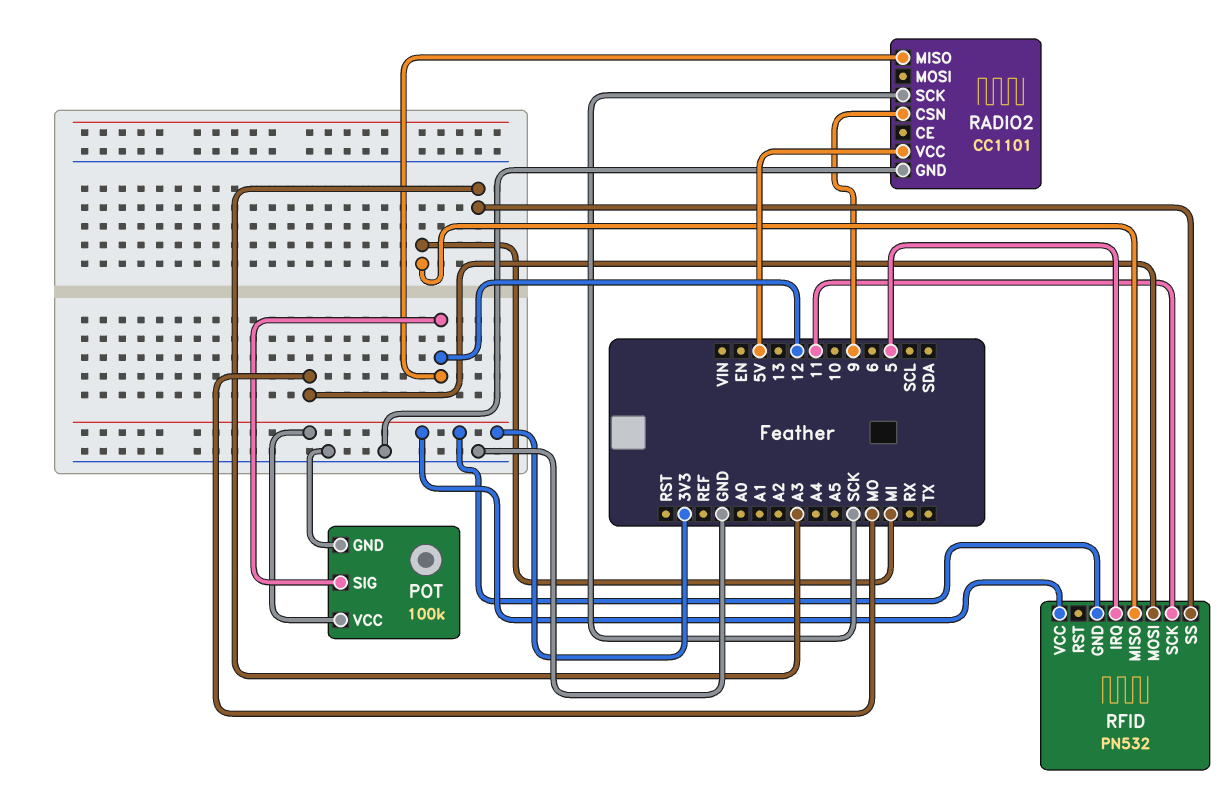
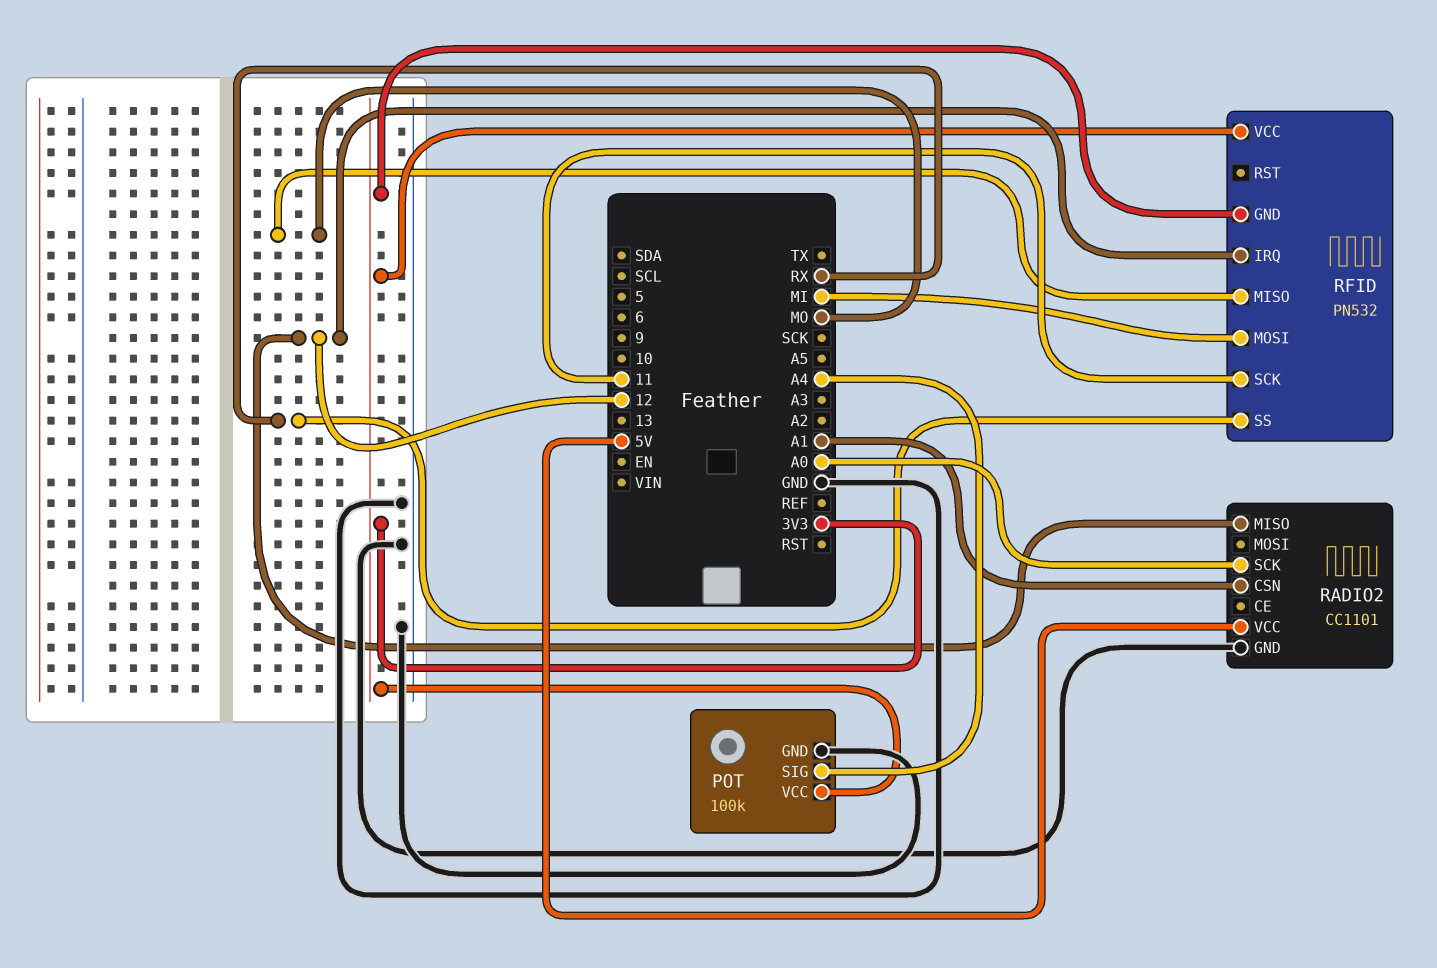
POT pin SIG: 12 -> A4
RADIO2 pin CSN: 9 -> A1
RADIO2 pin SCK: SCK -> A0
RFID pin IRQ: 5 -> 12
RFID pin MISO: MI -> MO
RFID pin MOSI: MO -> MI
RFID pin SS: A3 -> RX

